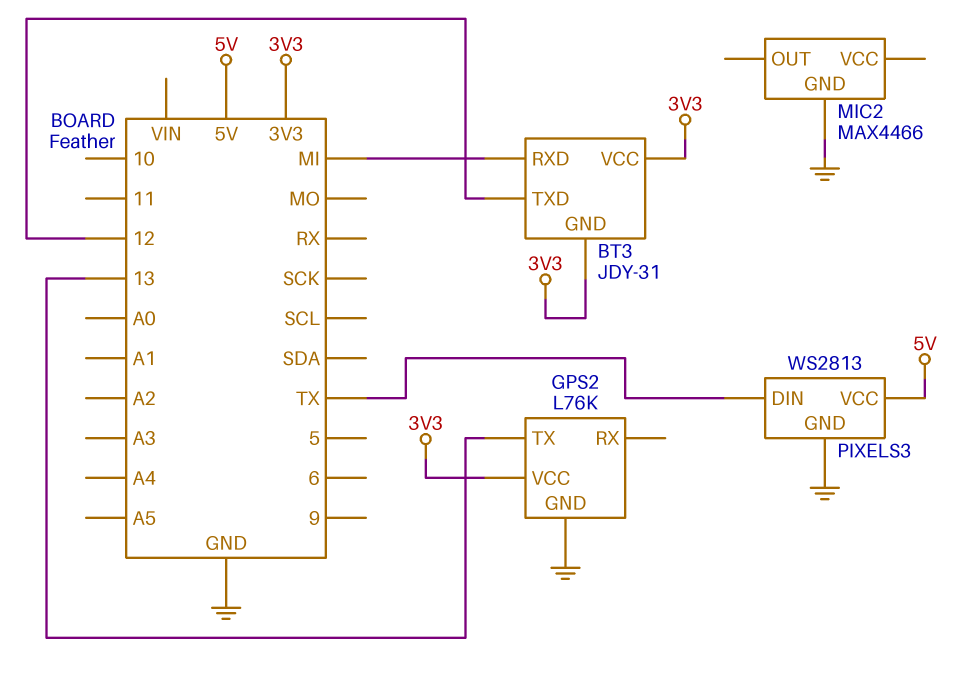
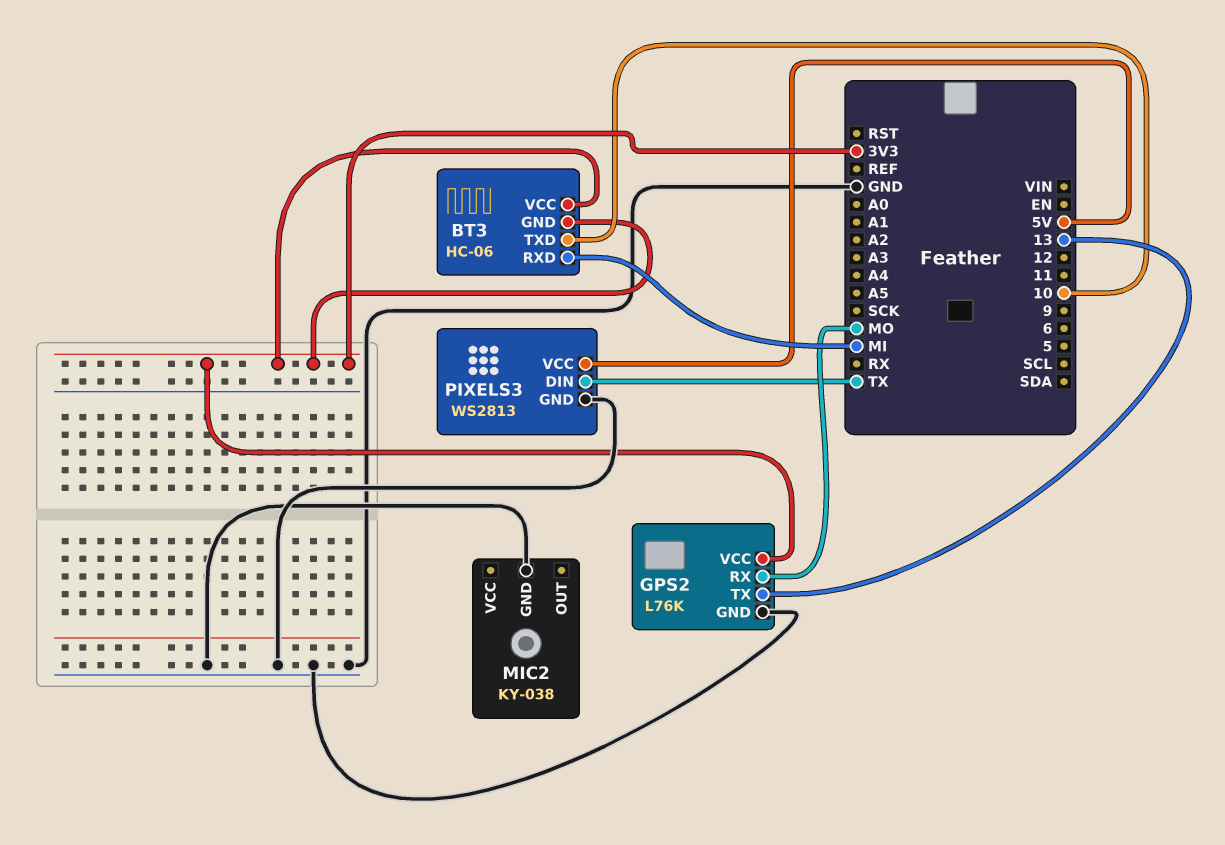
BT3: JDY-31 -> HC-06
BT3 pin TXD: 12 -> 10
GPS2 pin RX: none -> MO
MIC2: MAX4466 -> KY-038

